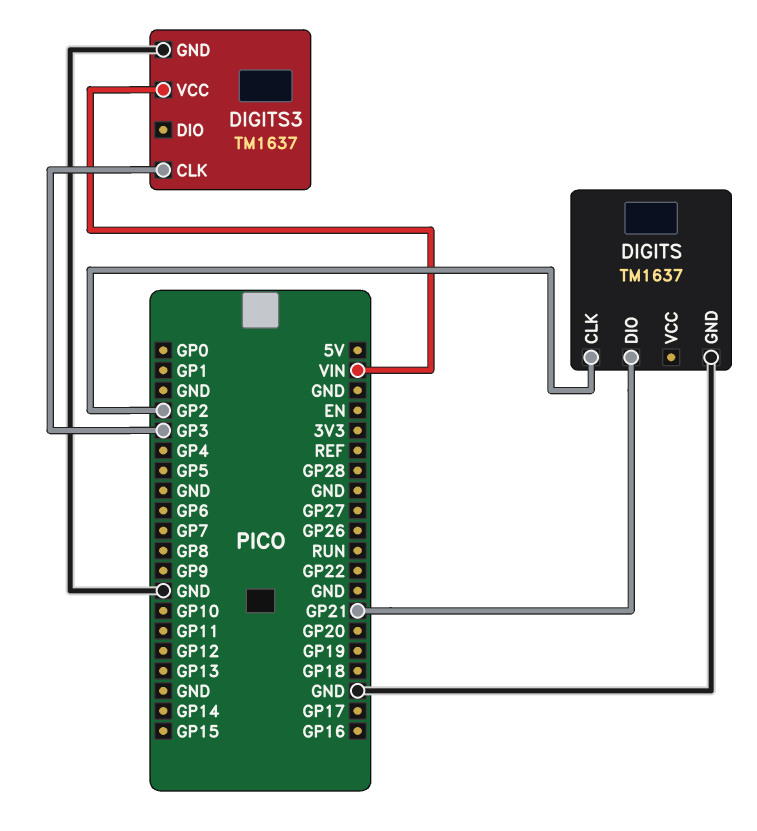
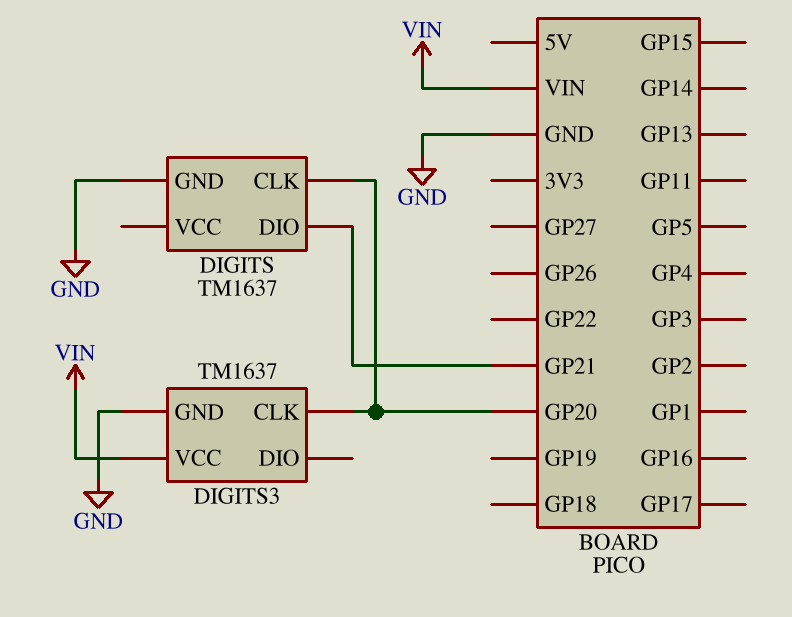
DIGITS pin CLK: GP2 -> GP20
DIGITS3 pin CLK: GP3 -> GP20

